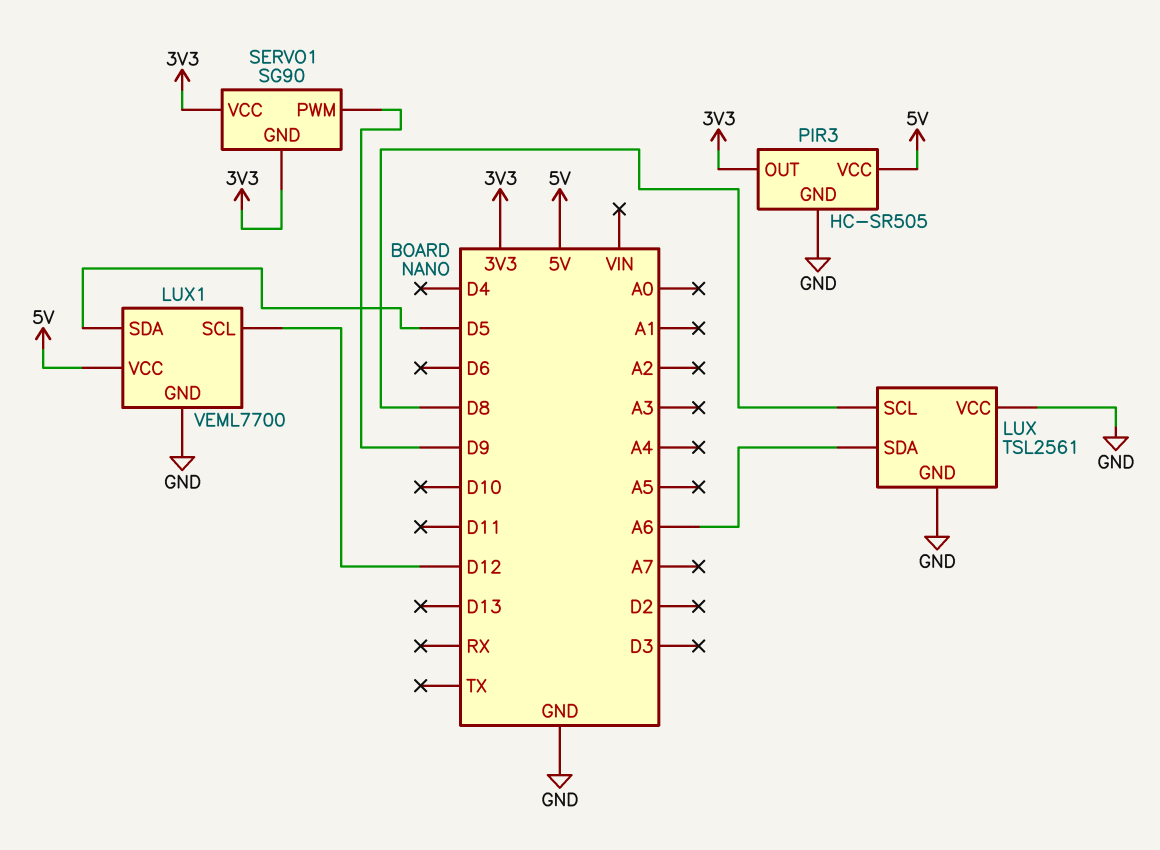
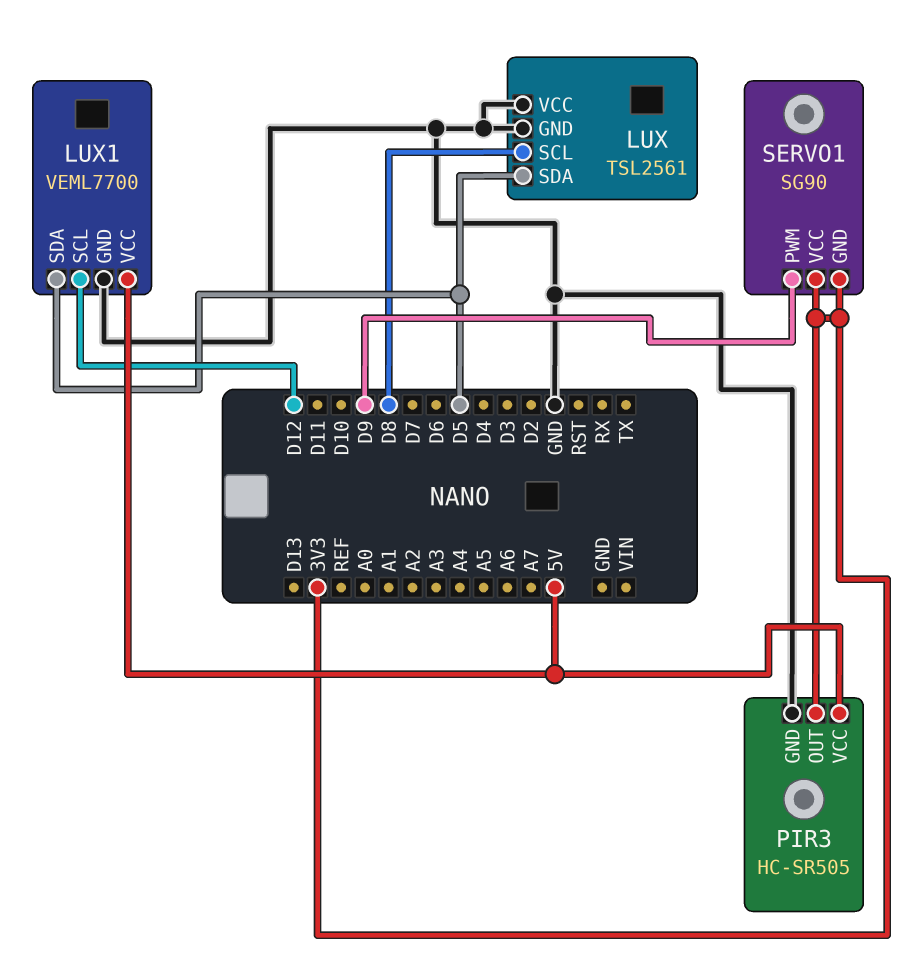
LUX pin SDA: A6 -> D5

